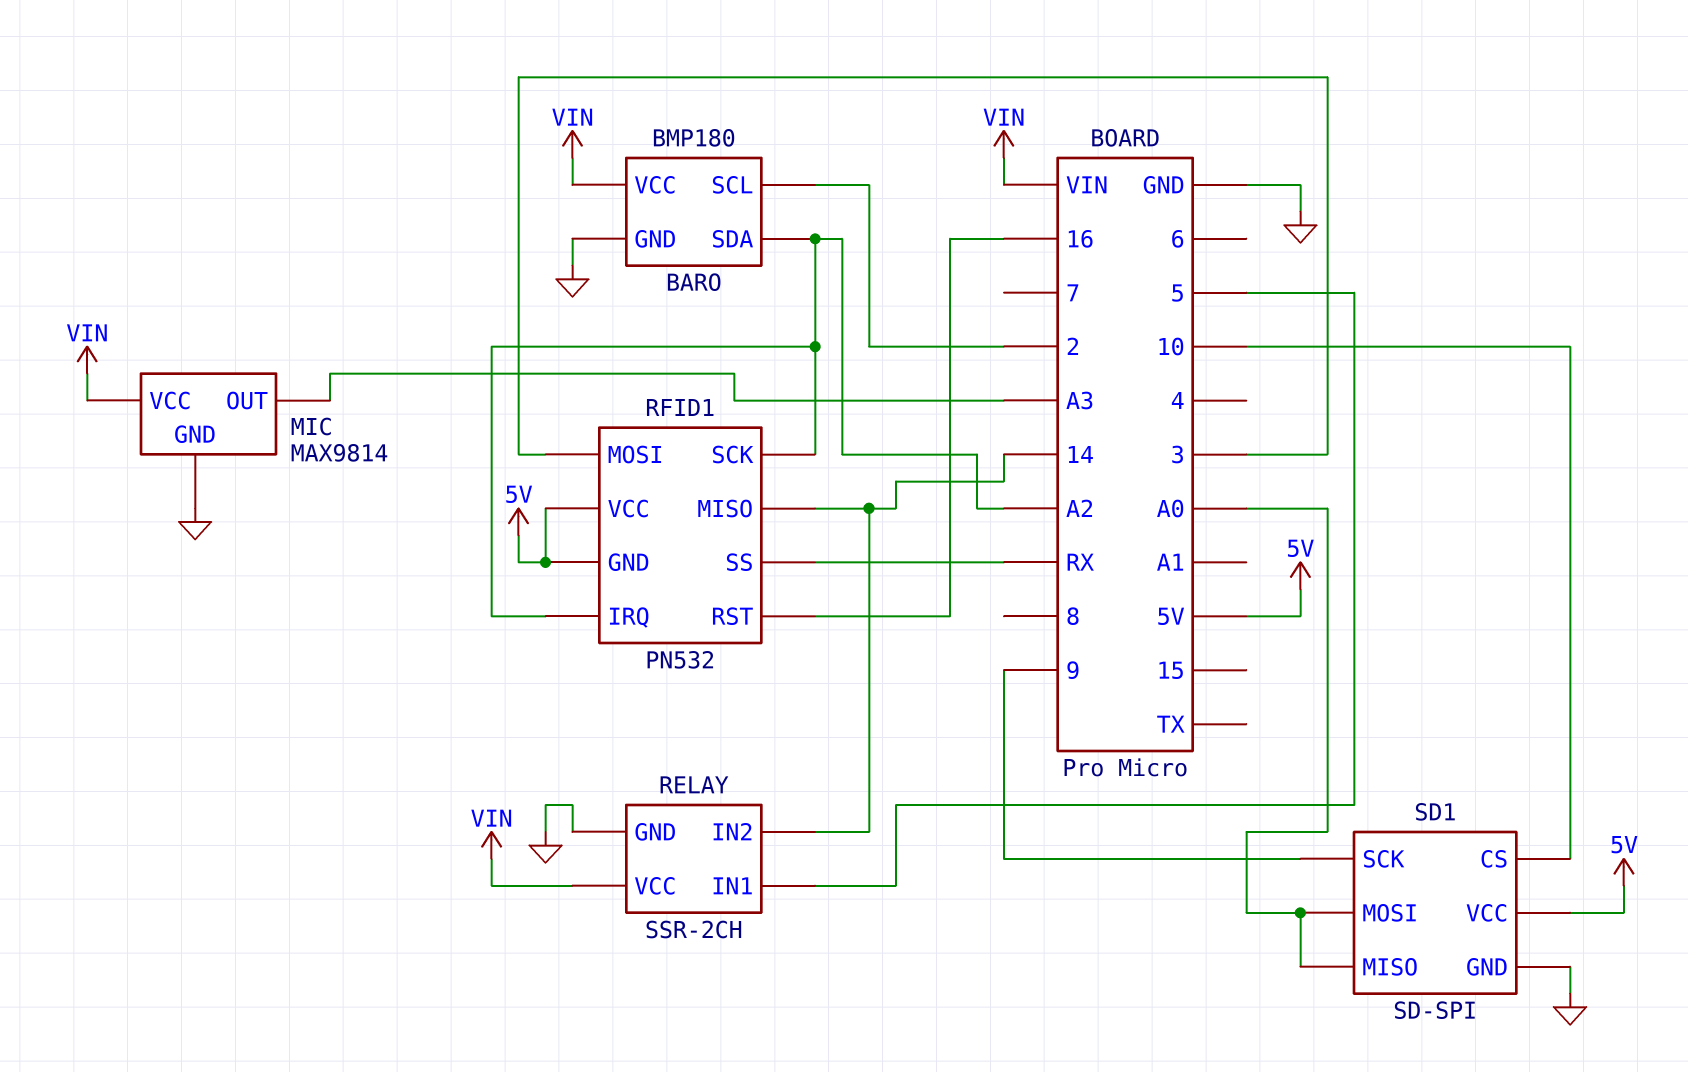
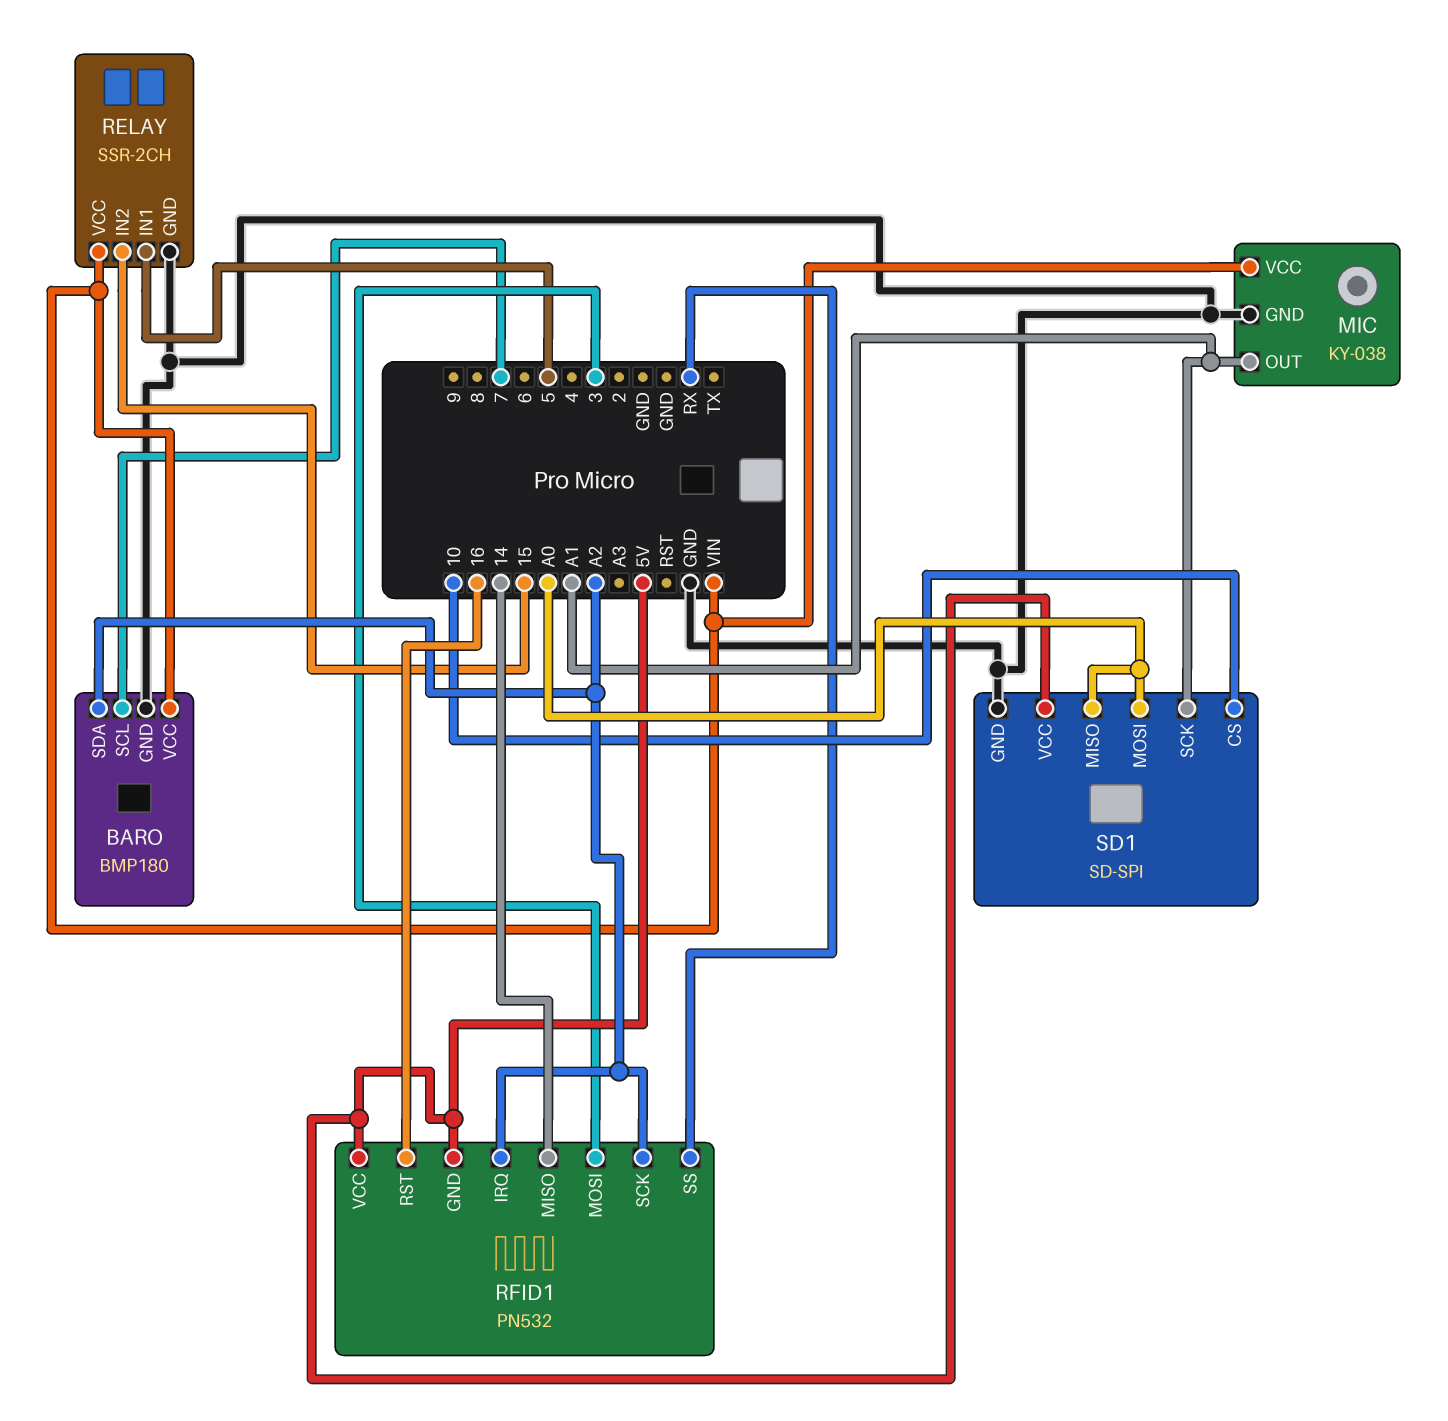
BARO pin SCL: 2 -> 7
MIC: MAX9814 -> KY-038
MIC pin OUT: A3 -> A1
RELAY pin IN2: 14 -> 15
SD1 pin SCK: 9 -> A1

